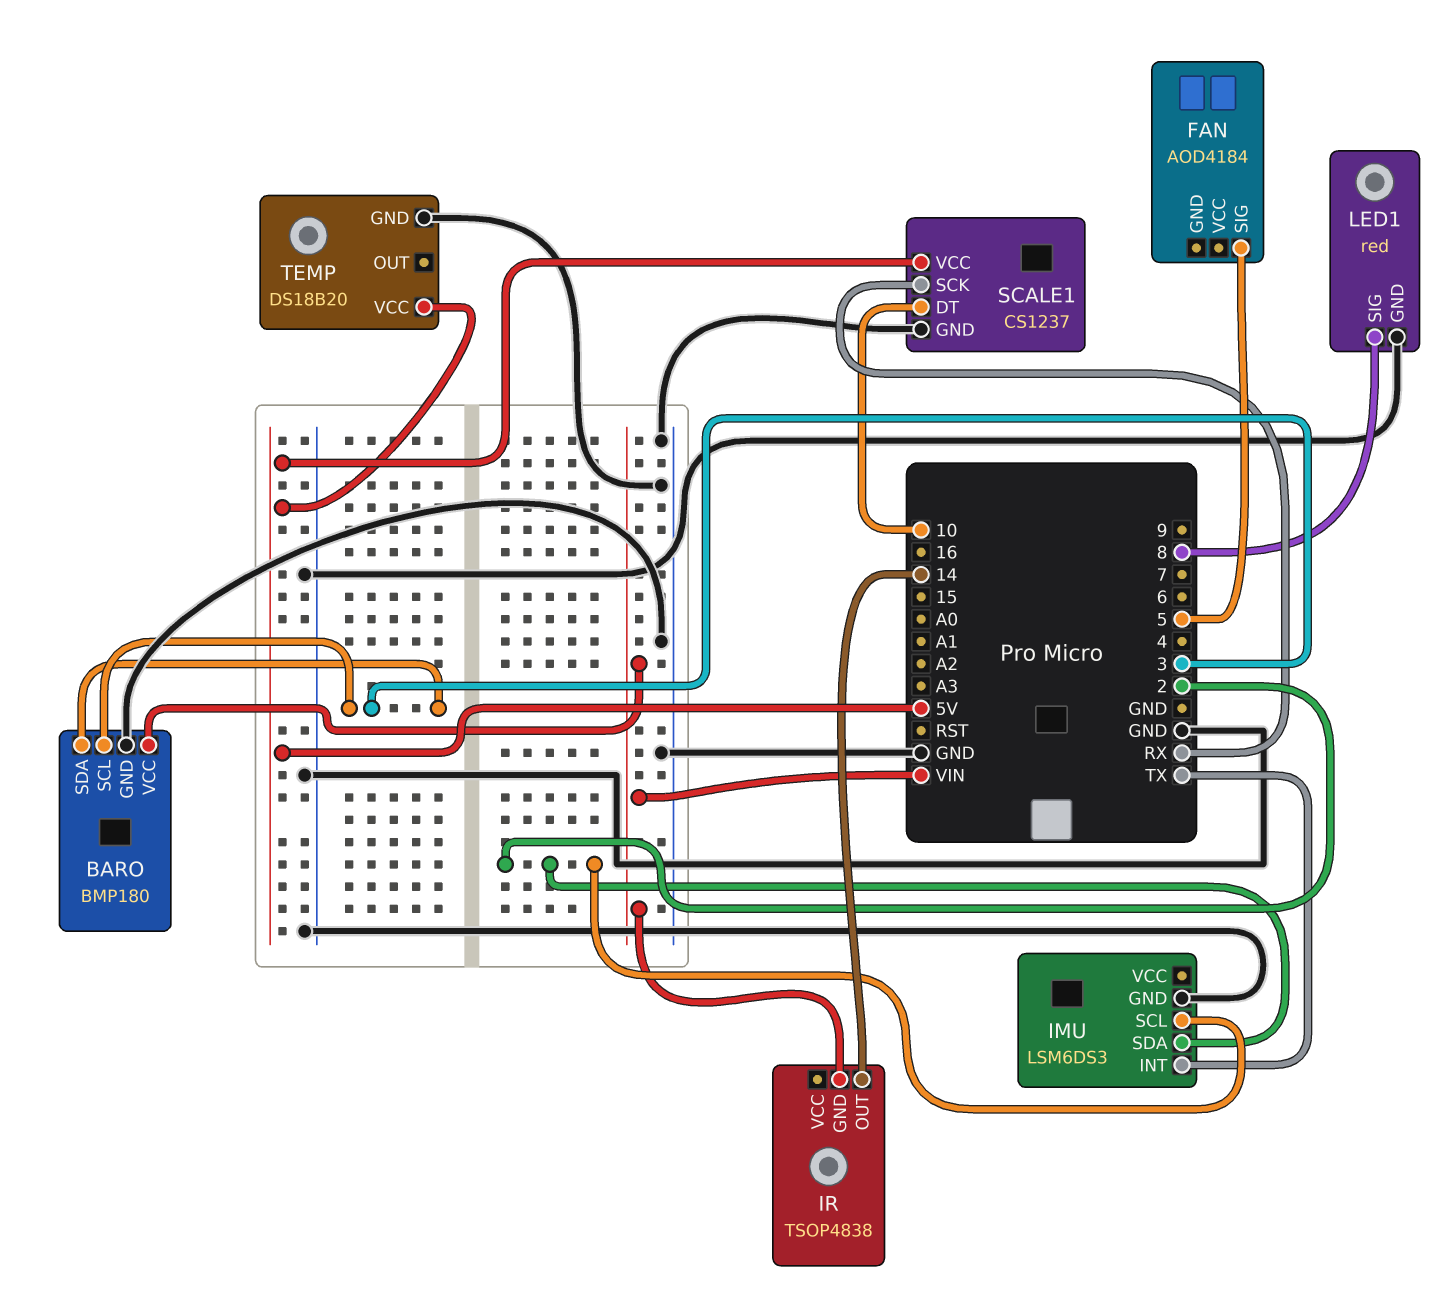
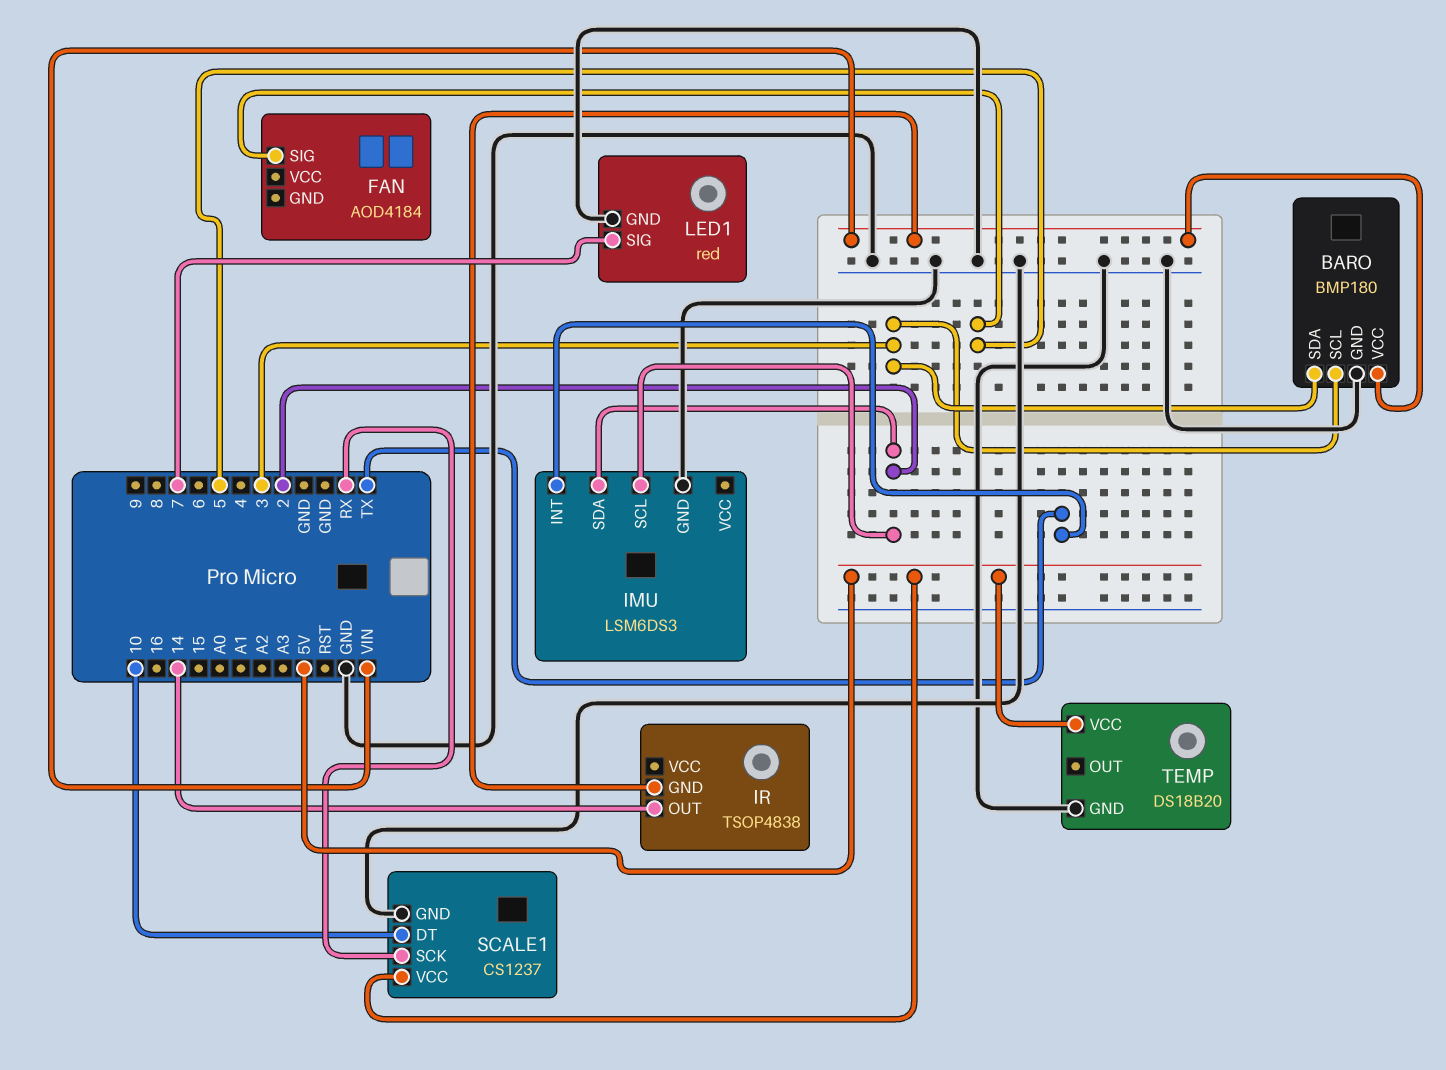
LED1 pin SIG: 8 -> 7

